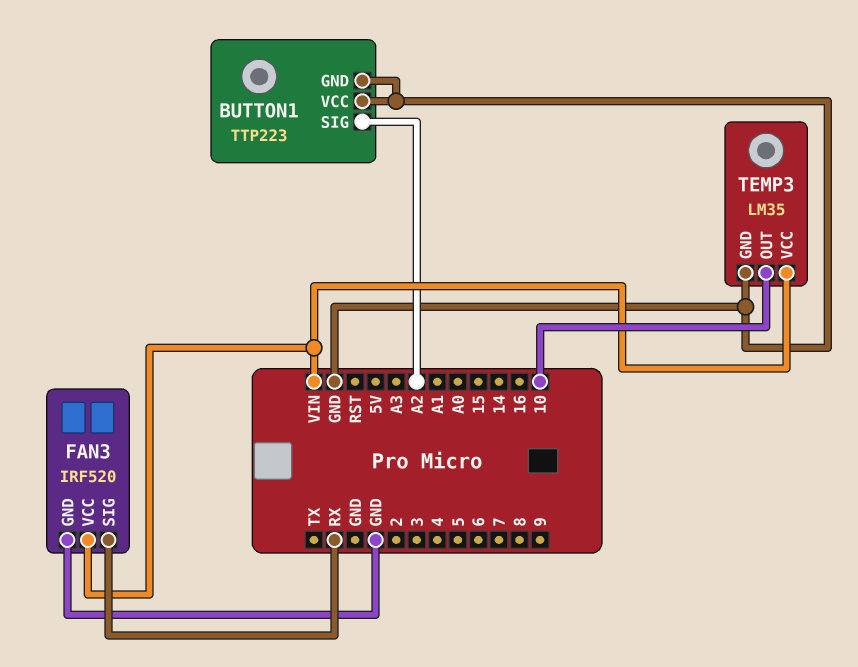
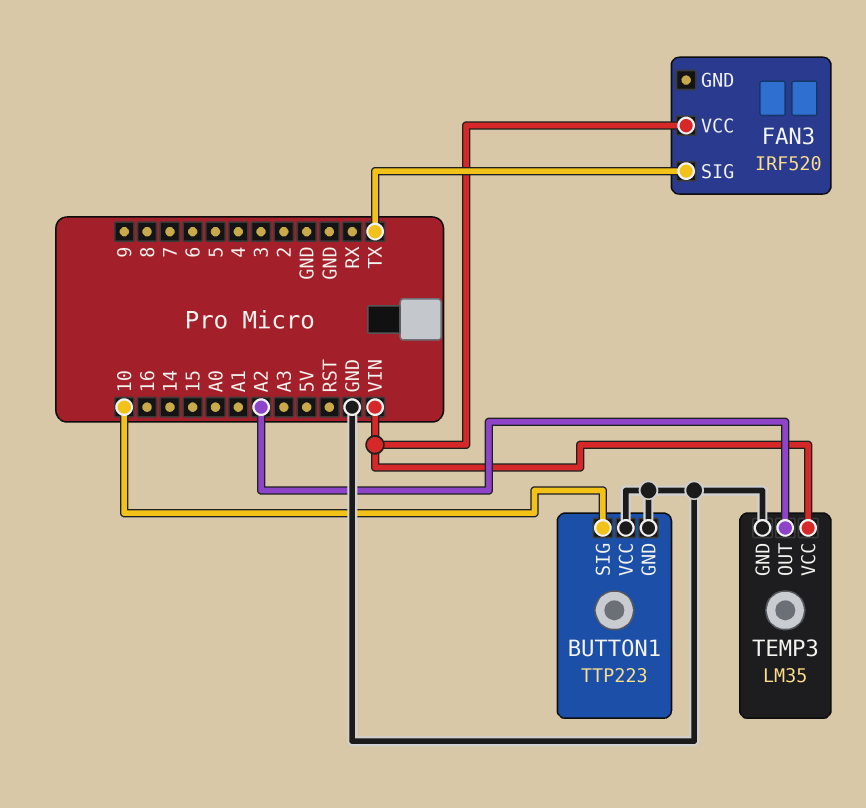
BUTTON1 pin SIG: A2 -> 10
FAN3 pin GND: GND -> none
FAN3 pin SIG: RX -> TX
TEMP3 pin OUT: 10 -> A2

